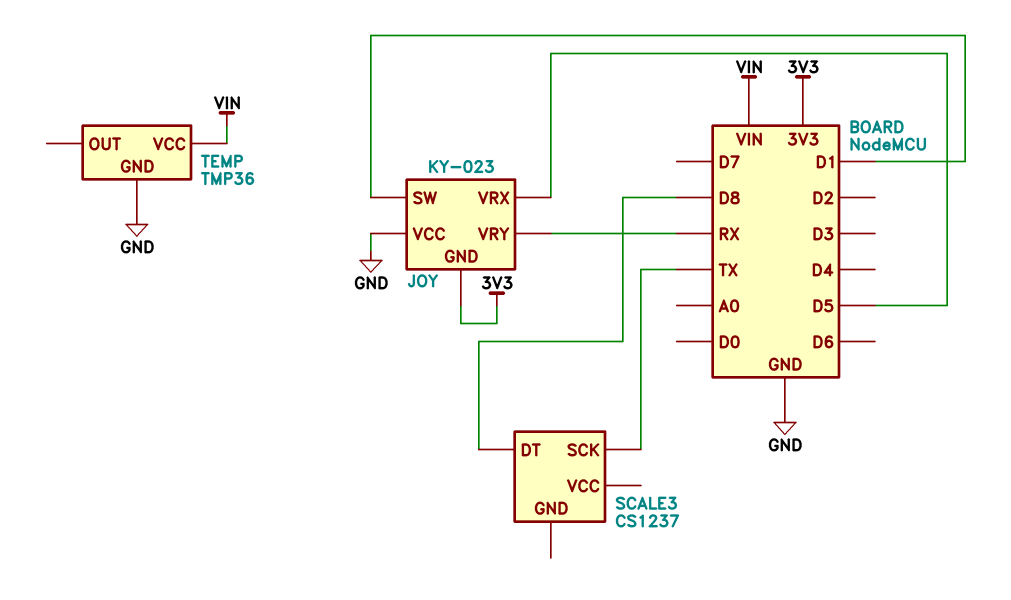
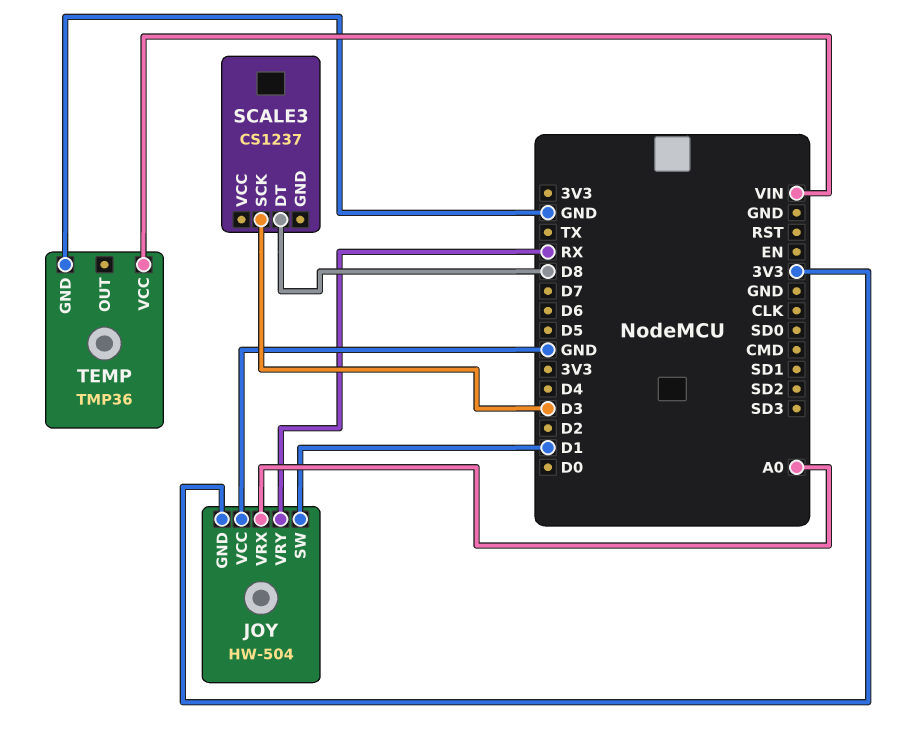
JOY: KY-023 -> HW-504
JOY pin VRX: D5 -> A0
SCALE3 pin SCK: TX -> D3

